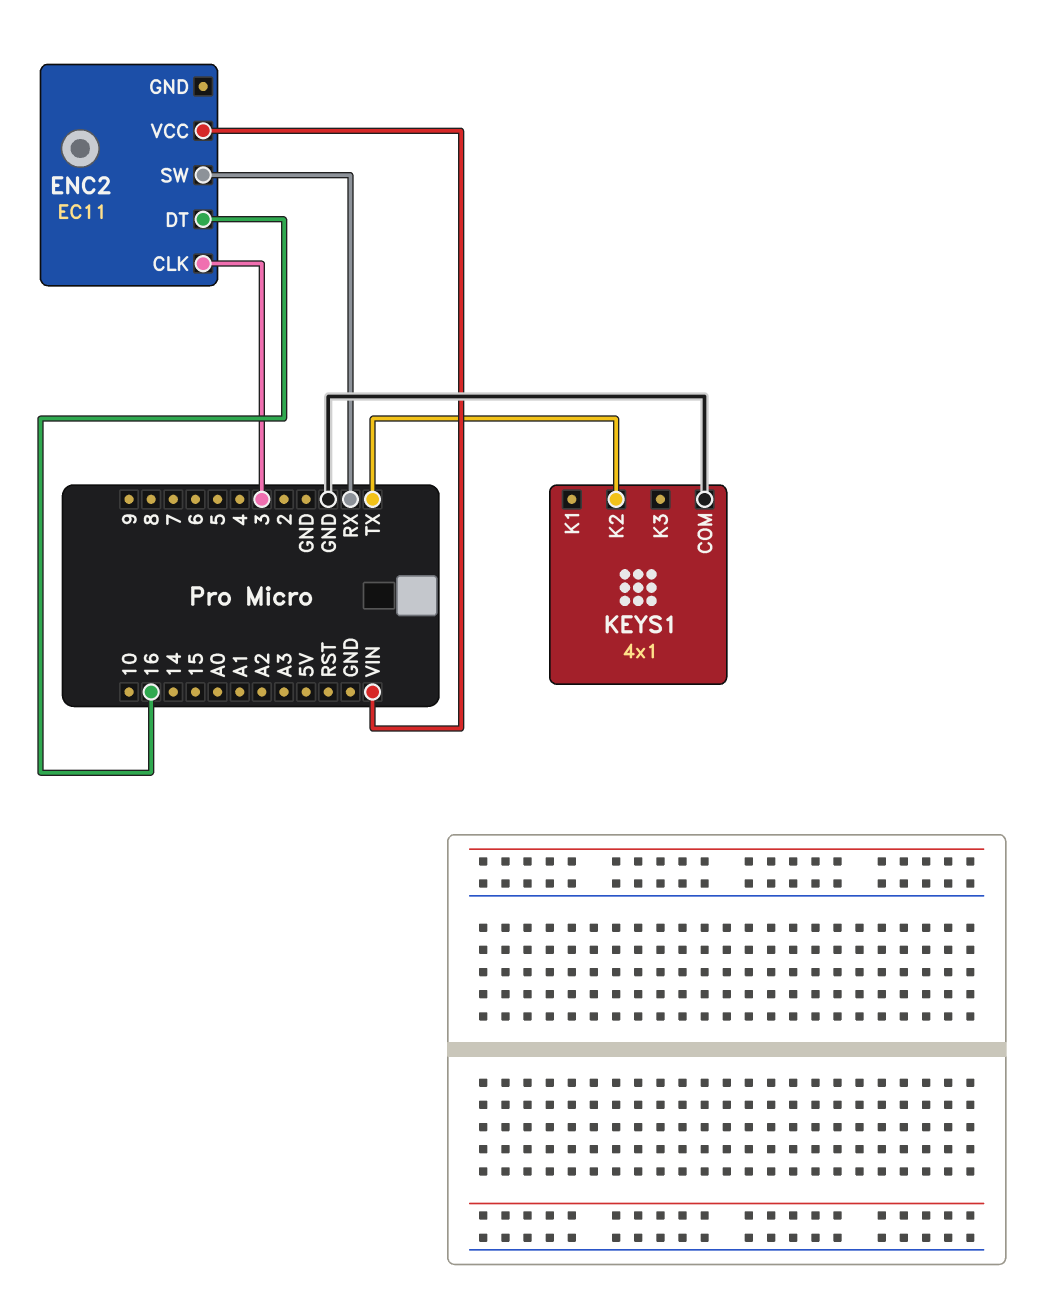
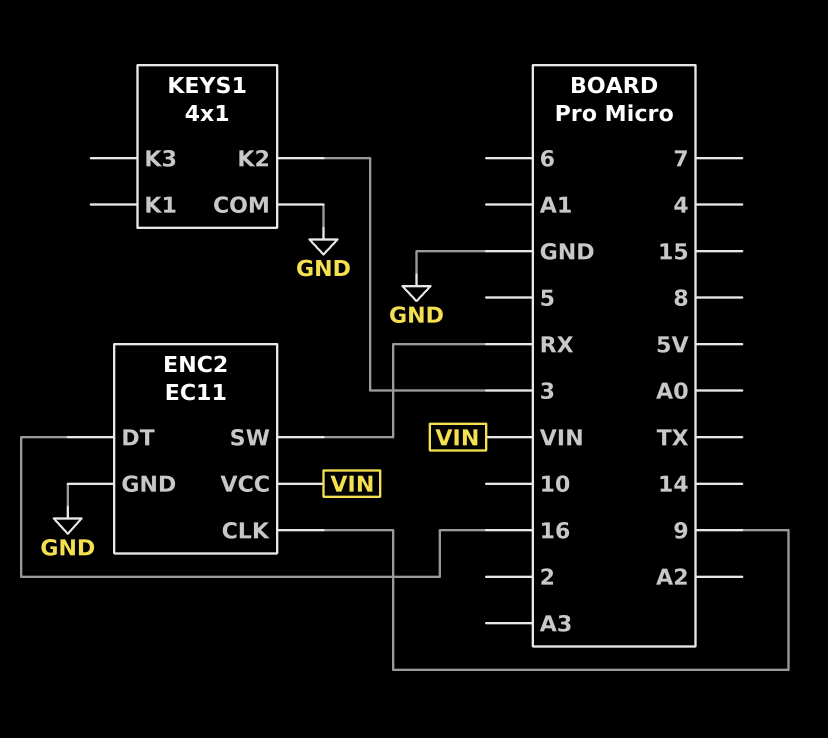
ENC2 pin CLK: 3 -> 9
ENC2 pin GND: none -> GND
KEYS1 pin K2: TX -> 3

